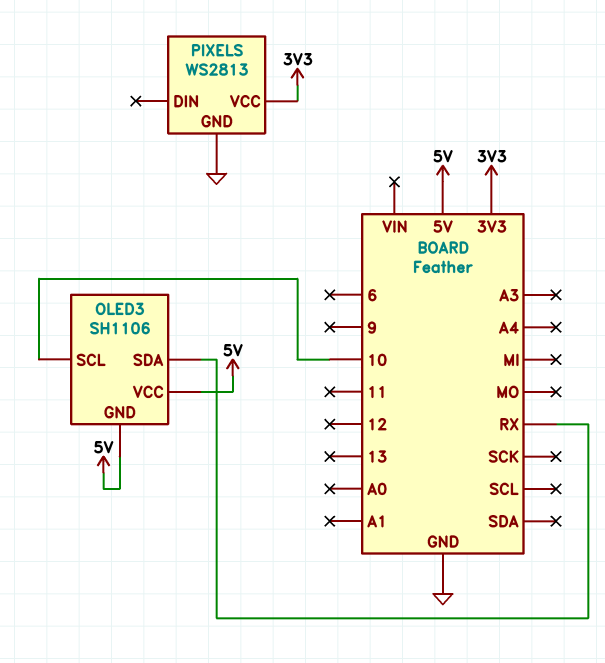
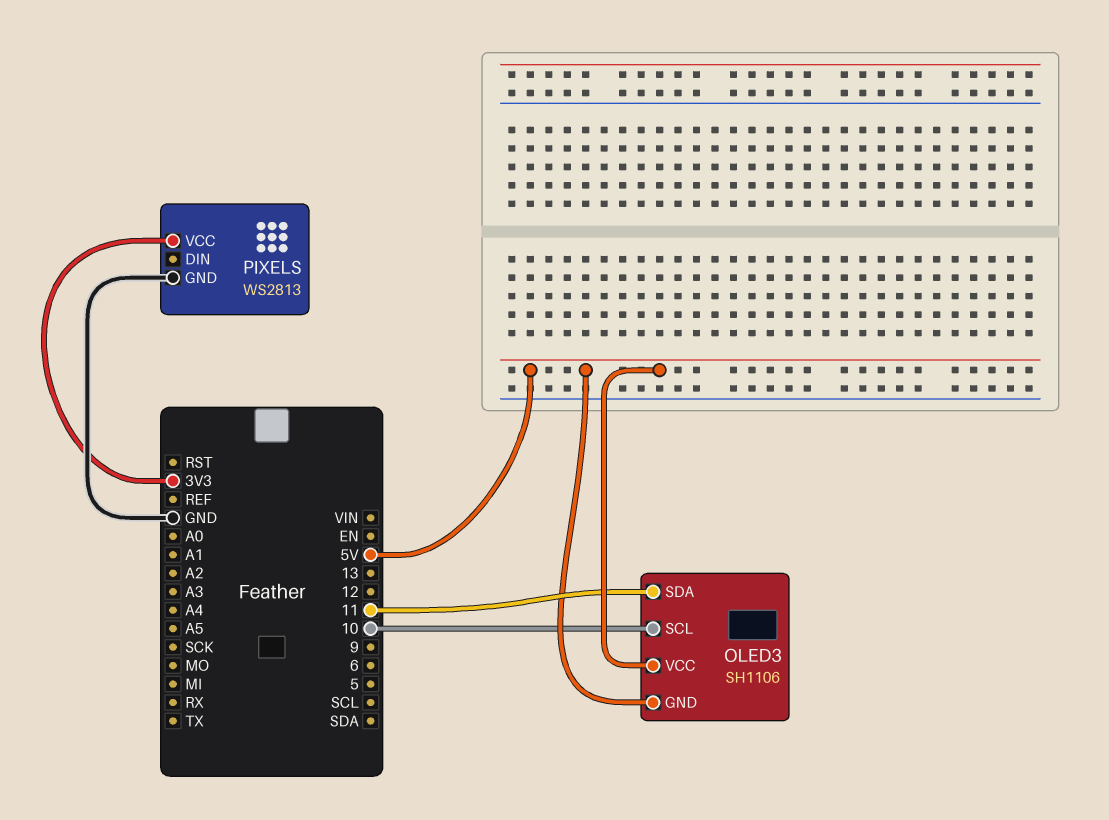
OLED3 pin SDA: RX -> 11

